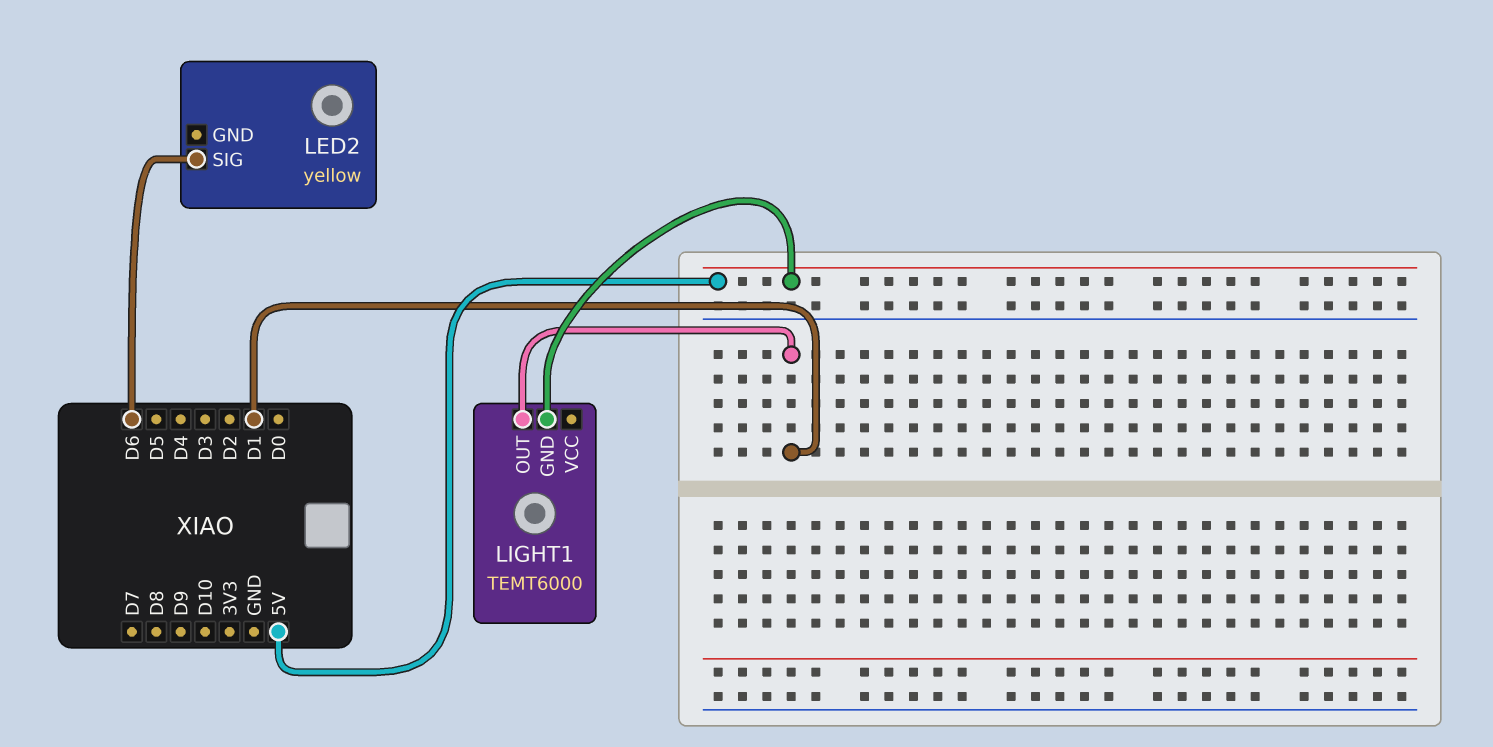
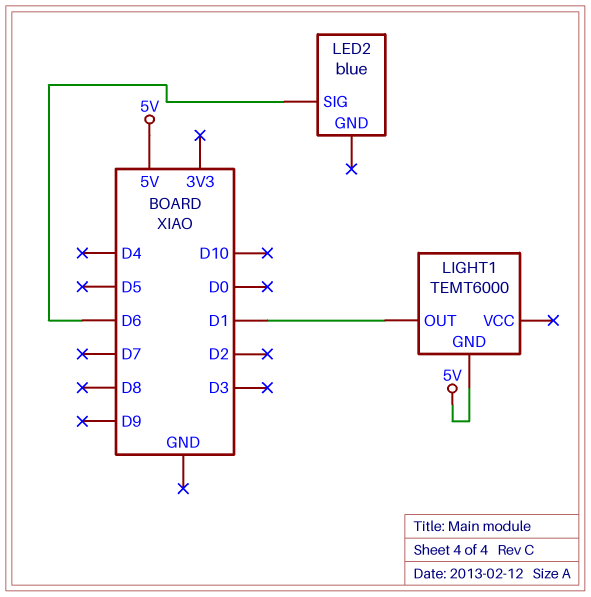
LED2: yellow -> blue

